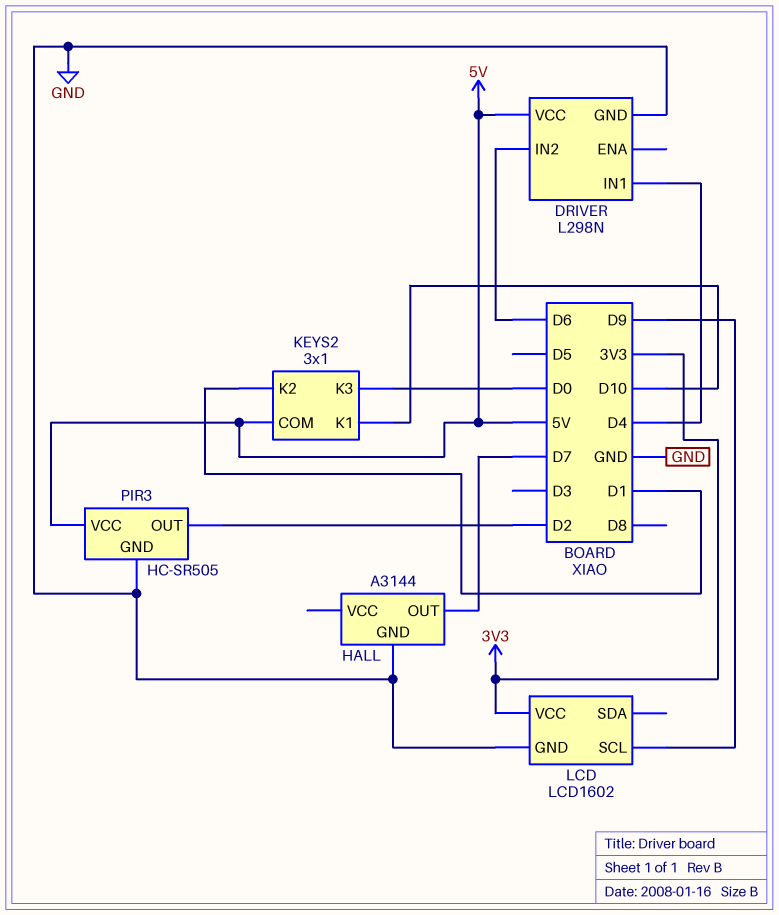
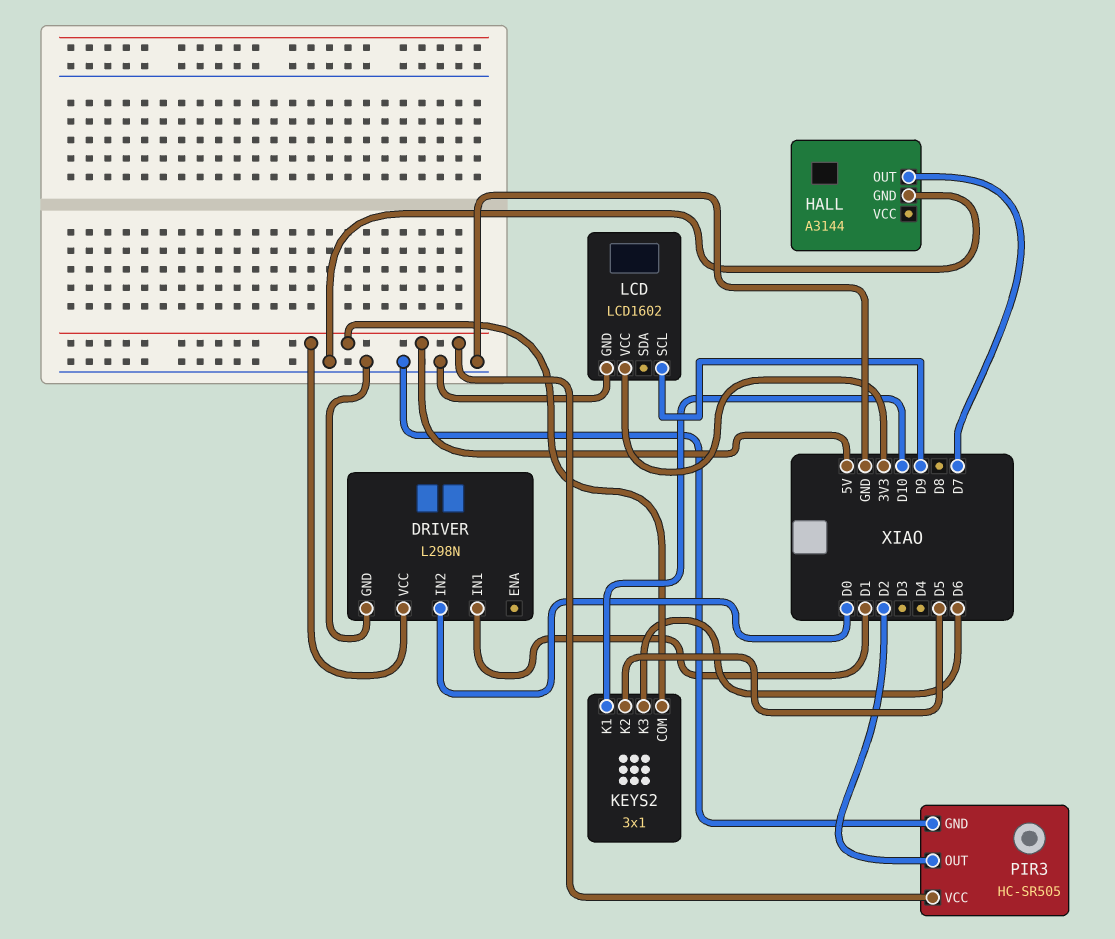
DRIVER pin IN1: D4 -> D1
DRIVER pin IN2: D6 -> D0
KEYS2 pin K2: D1 -> D5
KEYS2 pin K3: D0 -> D6

